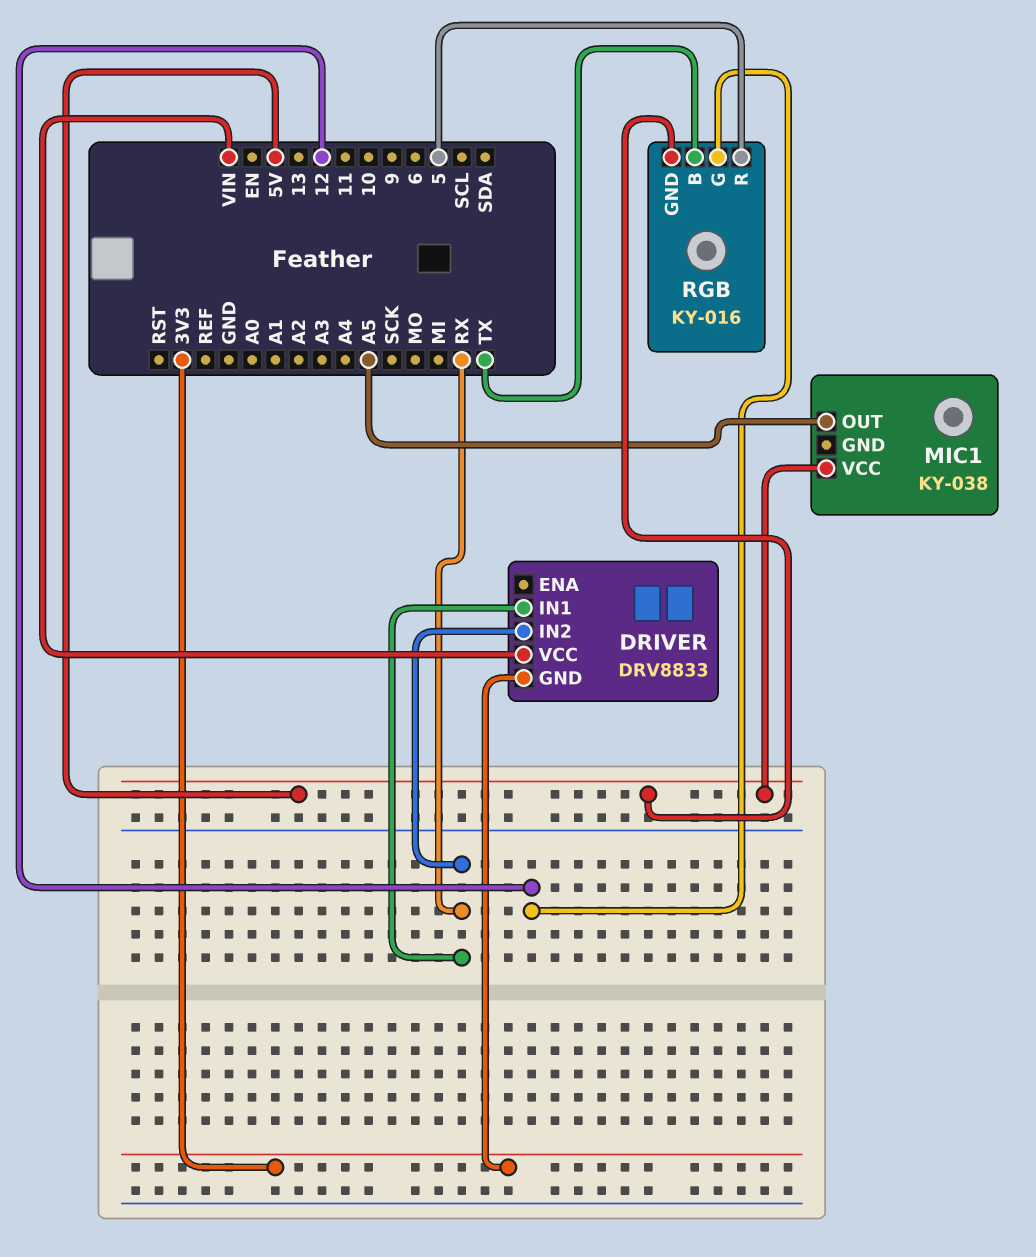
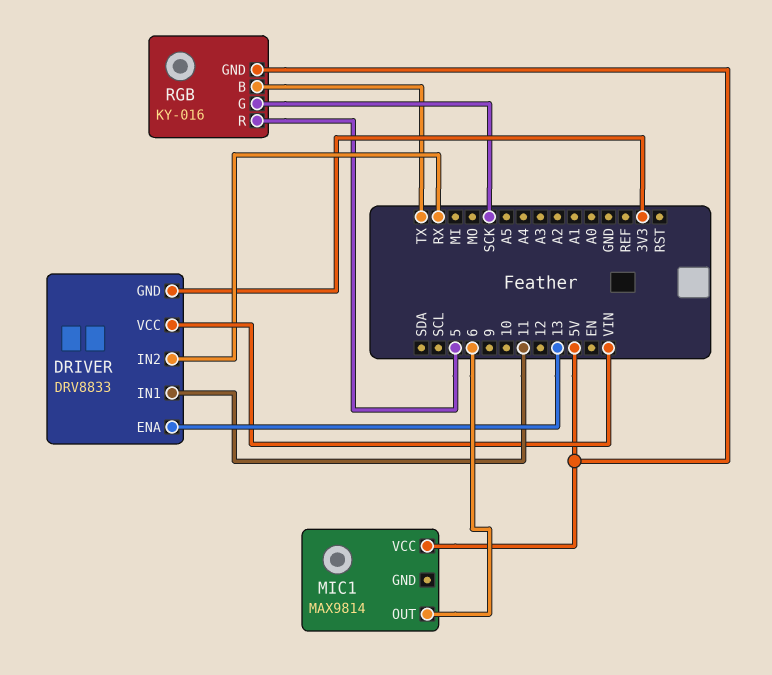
DRIVER pin ENA: none -> 13
DRIVER pin IN1: RX -> 11
MIC1: KY-038 -> MAX9814
MIC1 pin OUT: A5 -> 6
RGB pin G: 12 -> SCK

